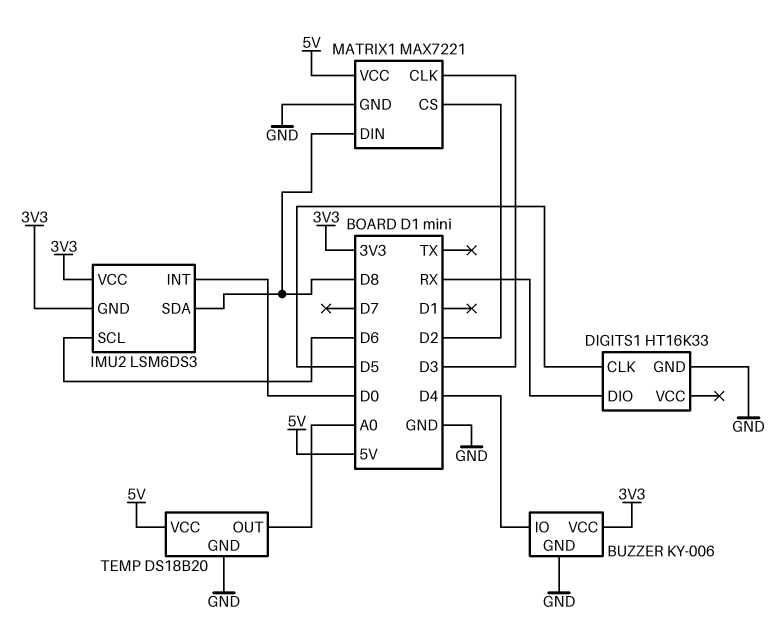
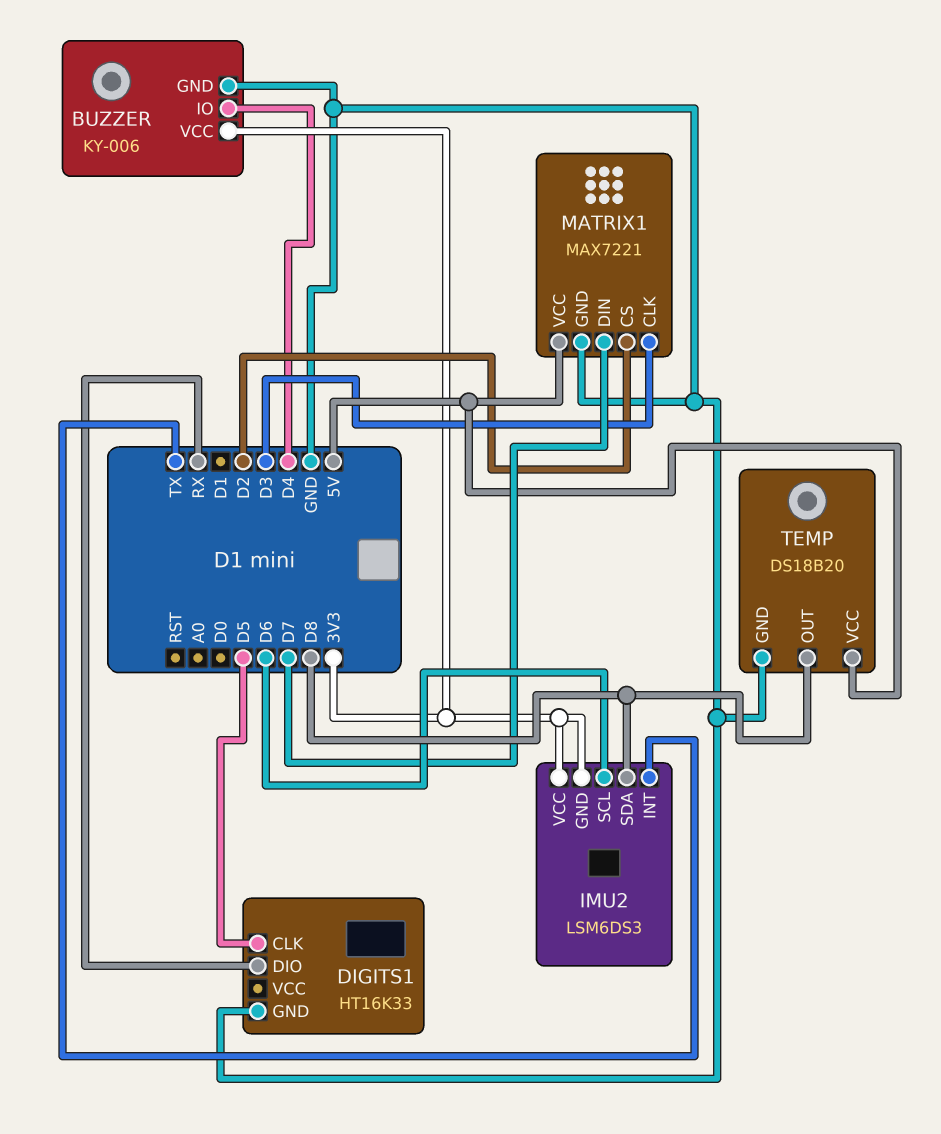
IMU2 pin INT: D0 -> TX
MATRIX1 pin DIN: D8 -> D7
TEMP pin OUT: A0 -> D8

